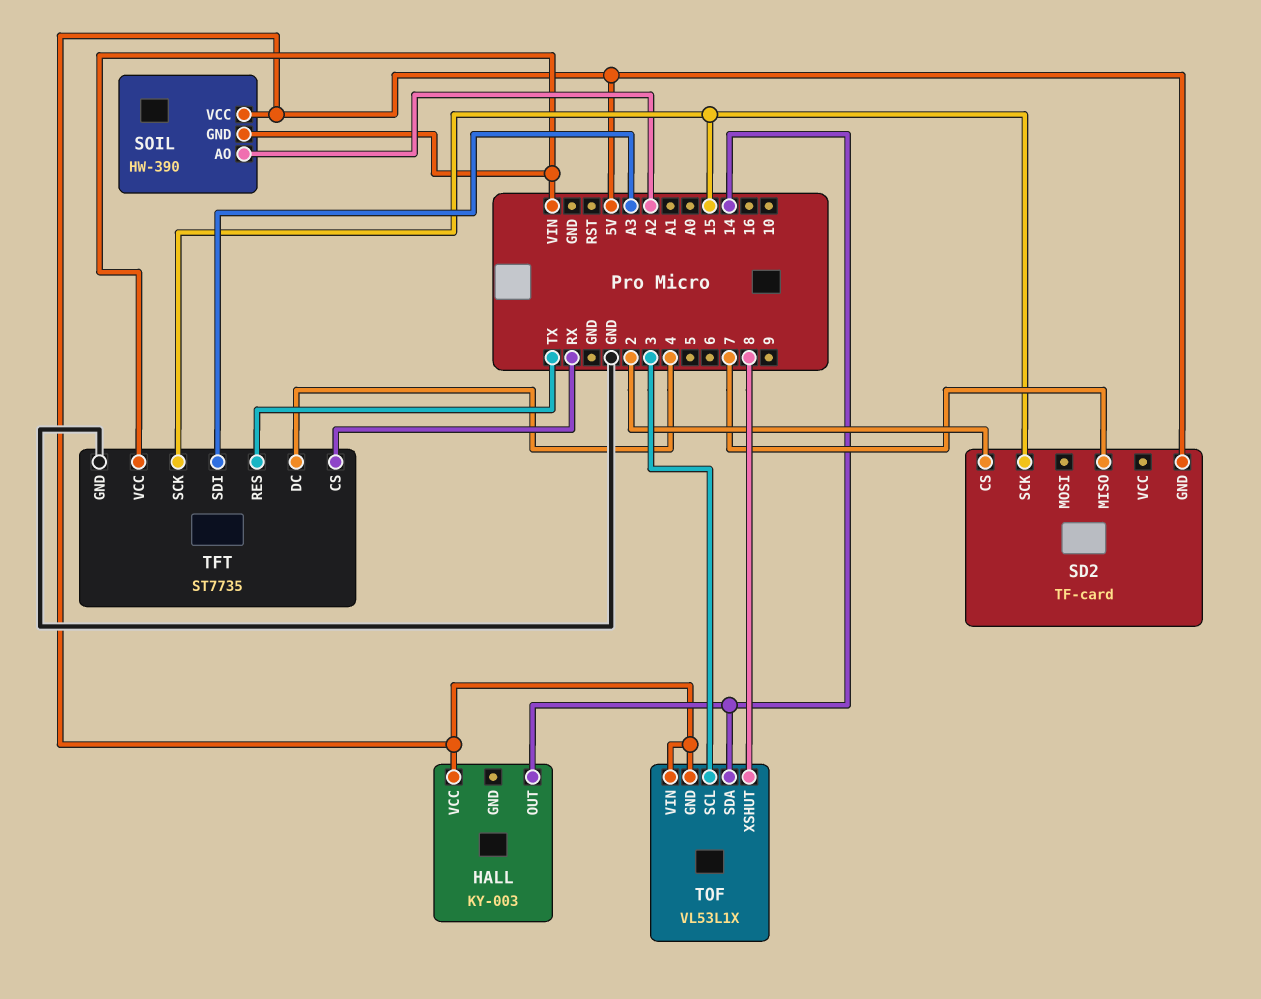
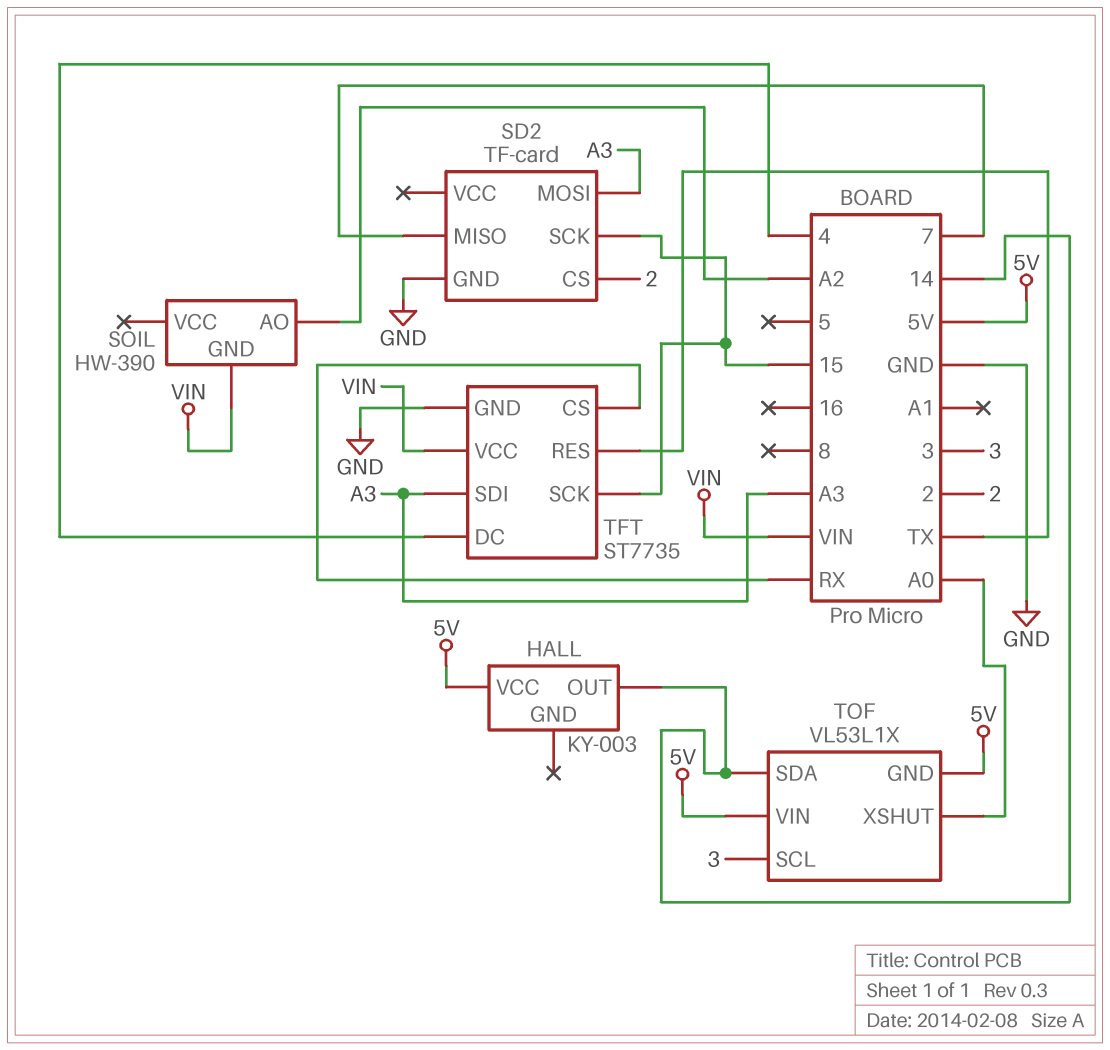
SD2 pin GND: 5V -> GND
SD2 pin MOSI: none -> A3
SOIL pin VCC: 5V -> none
TOF pin XSHUT: 8 -> A0

